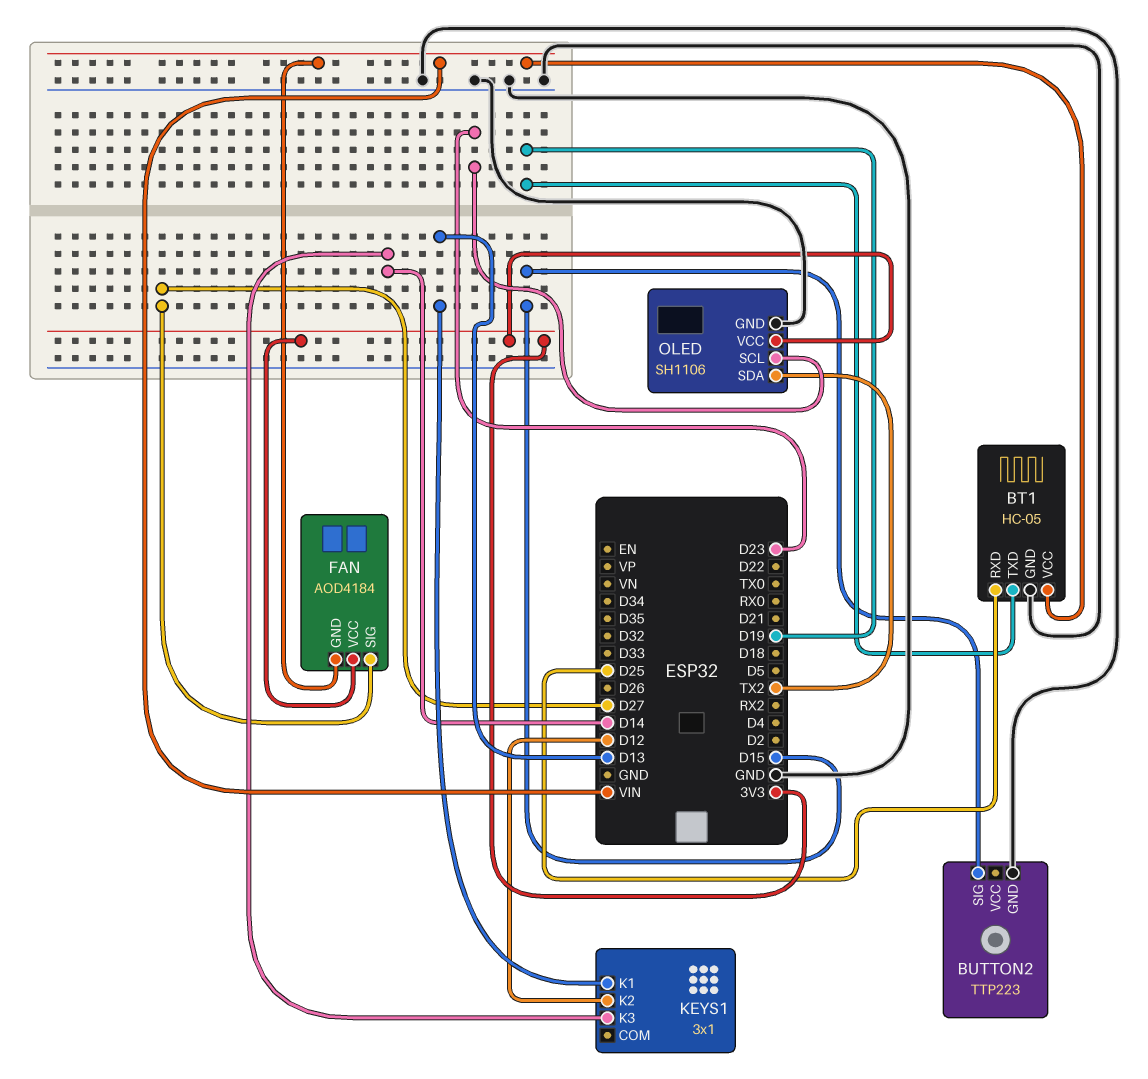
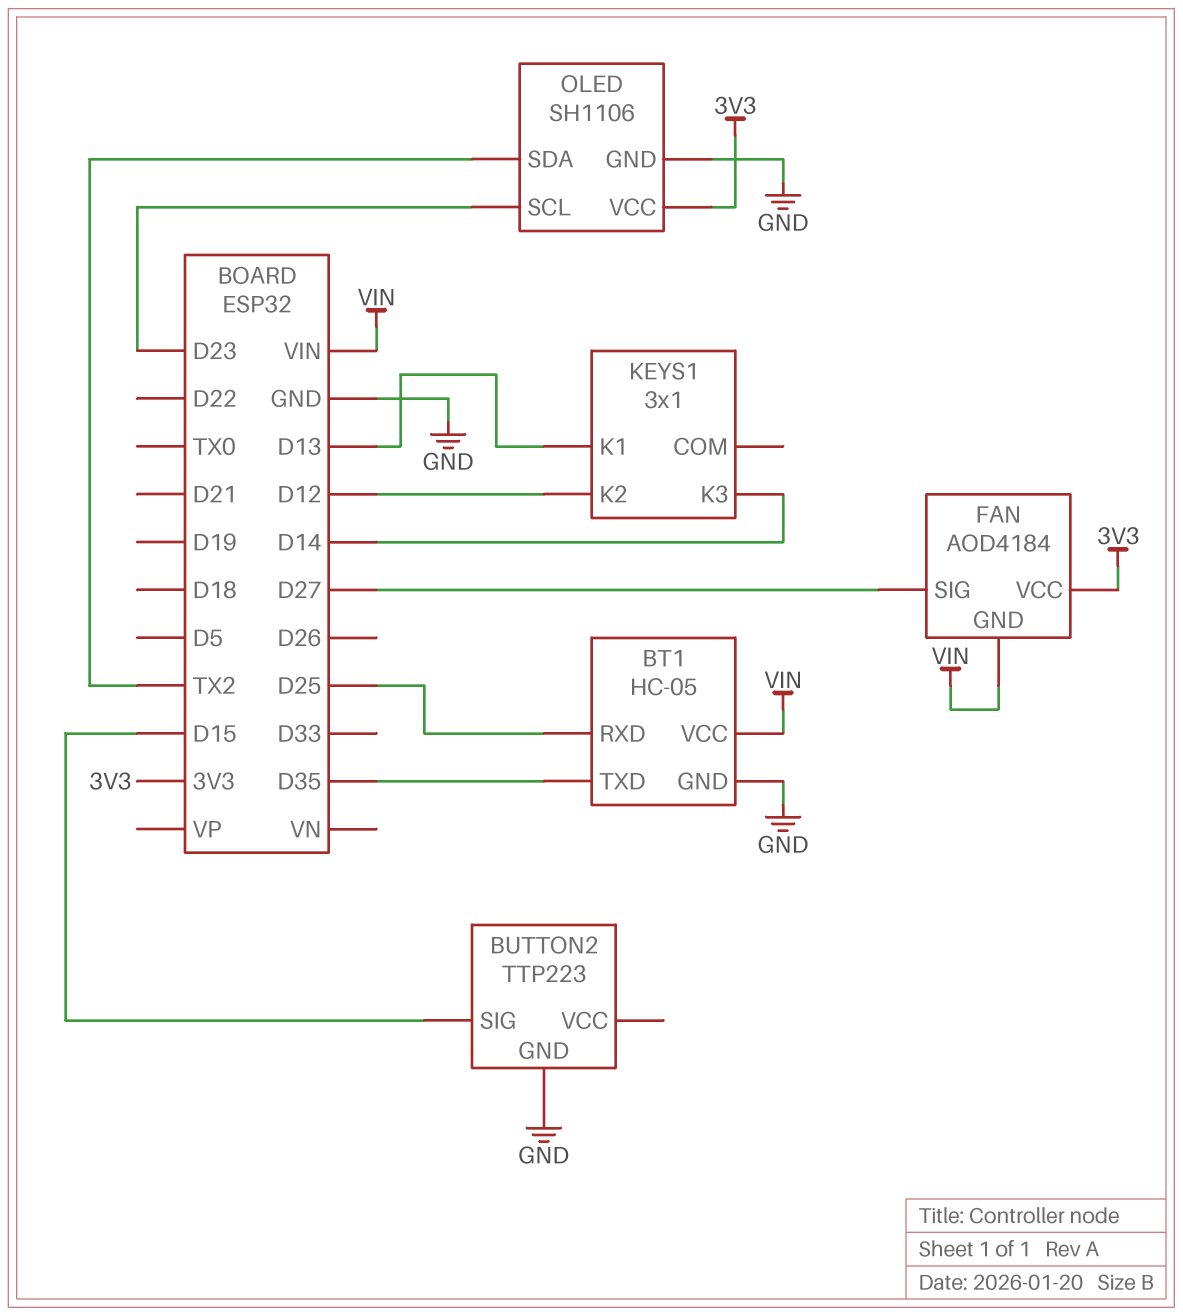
BT1 pin TXD: D19 -> D35

